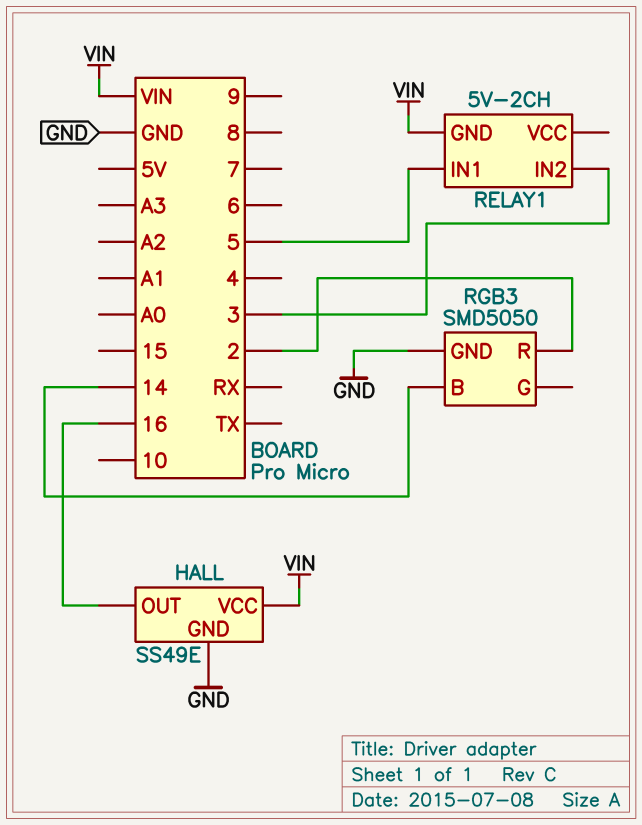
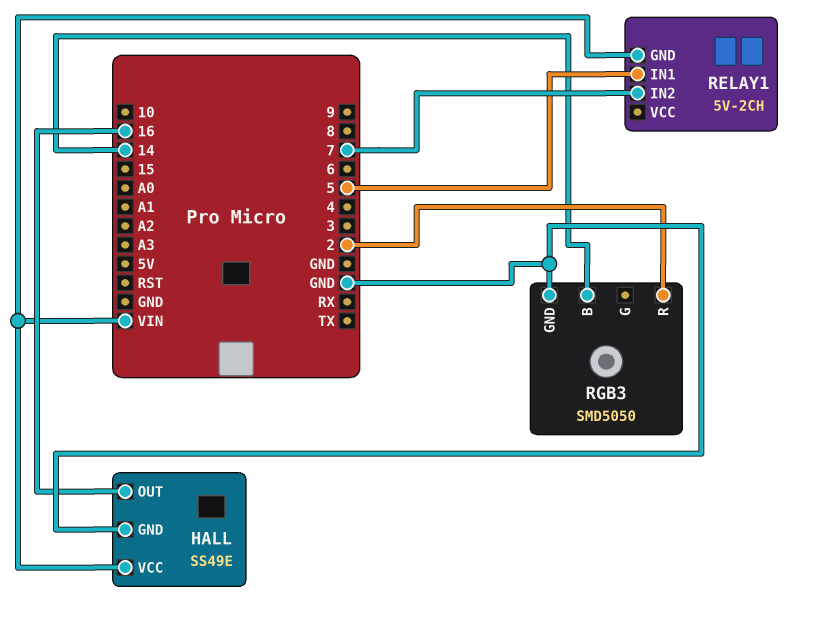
RELAY1 pin IN2: 3 -> 7

